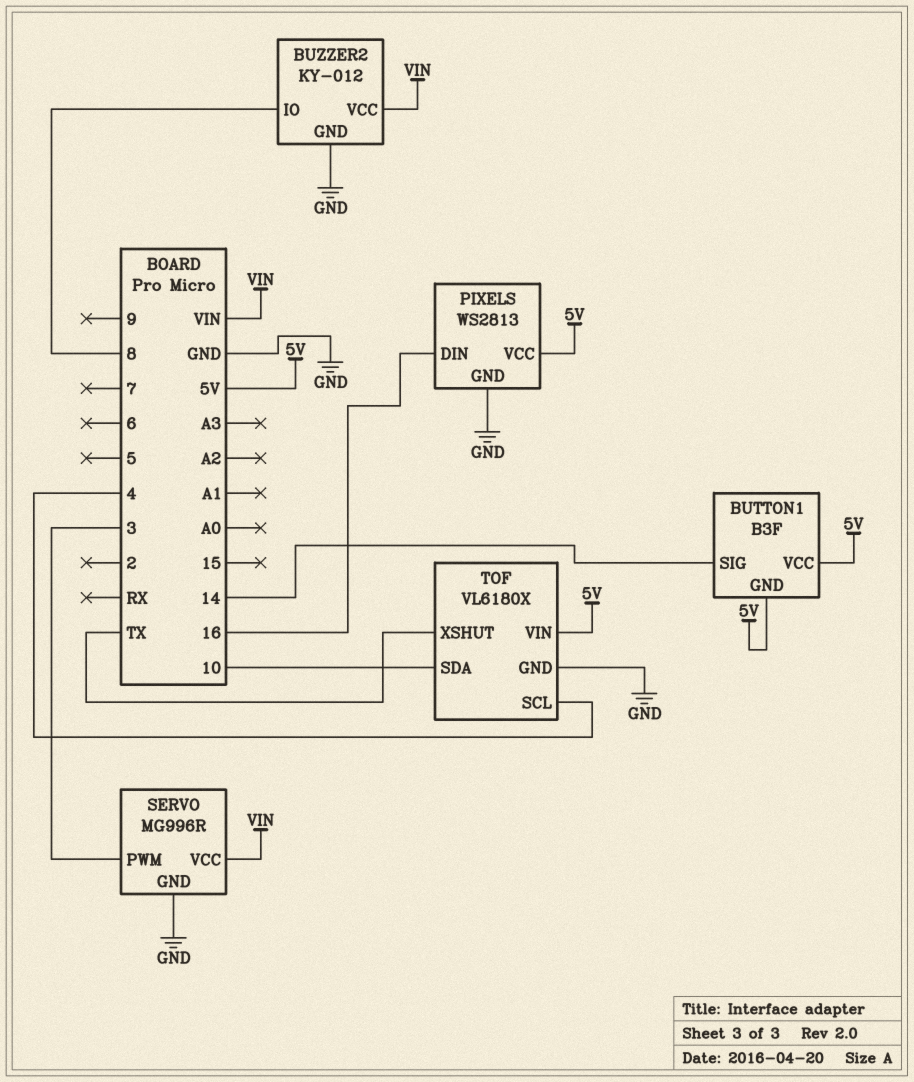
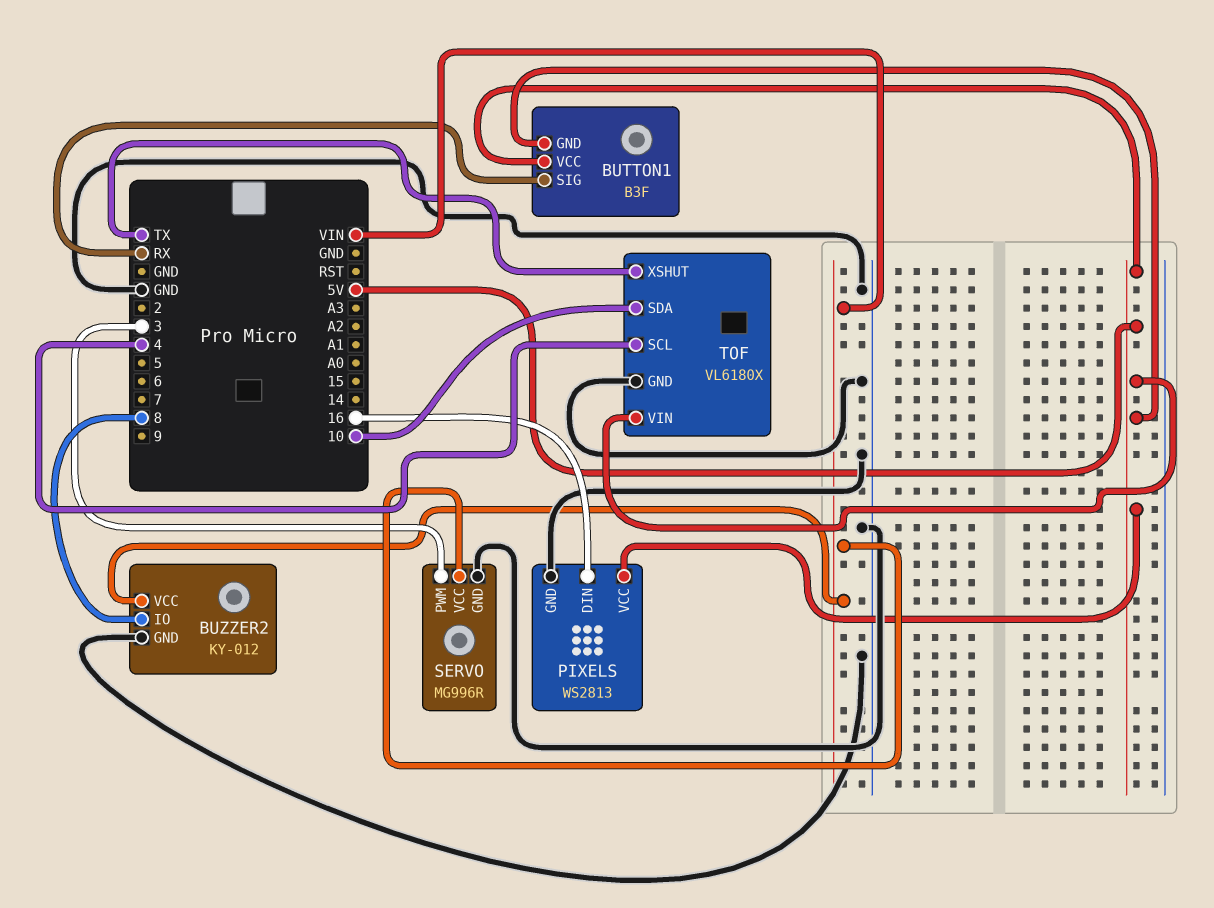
BUTTON1 pin SIG: 14 -> RX

